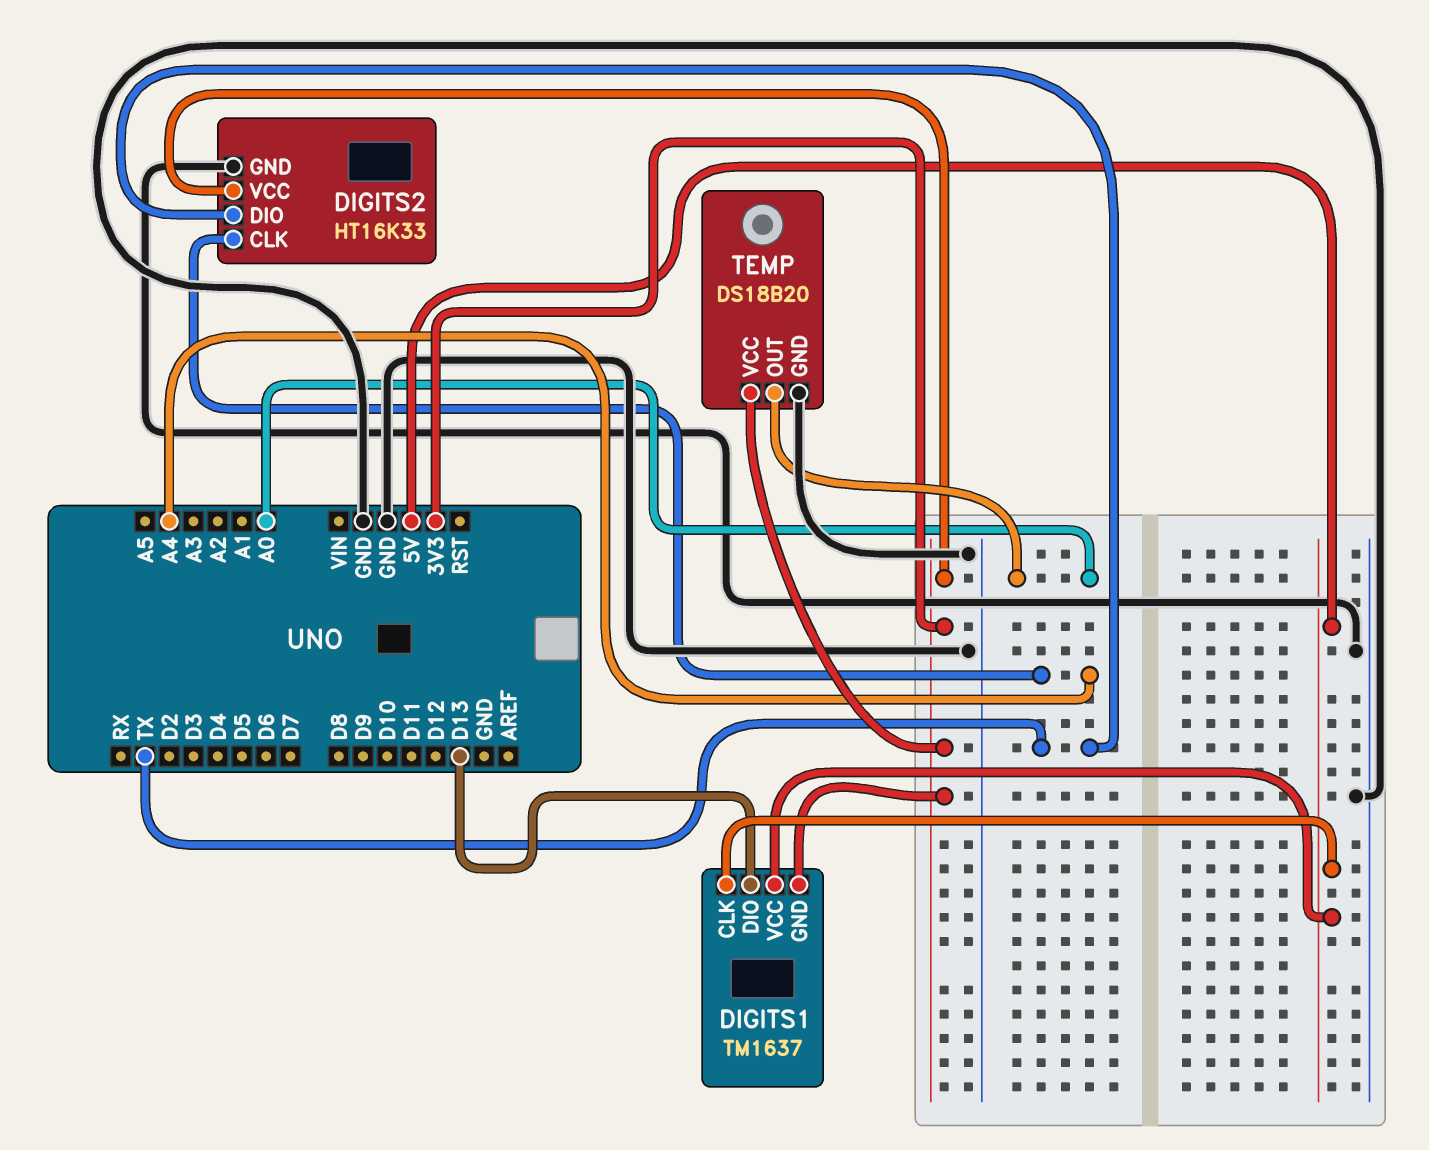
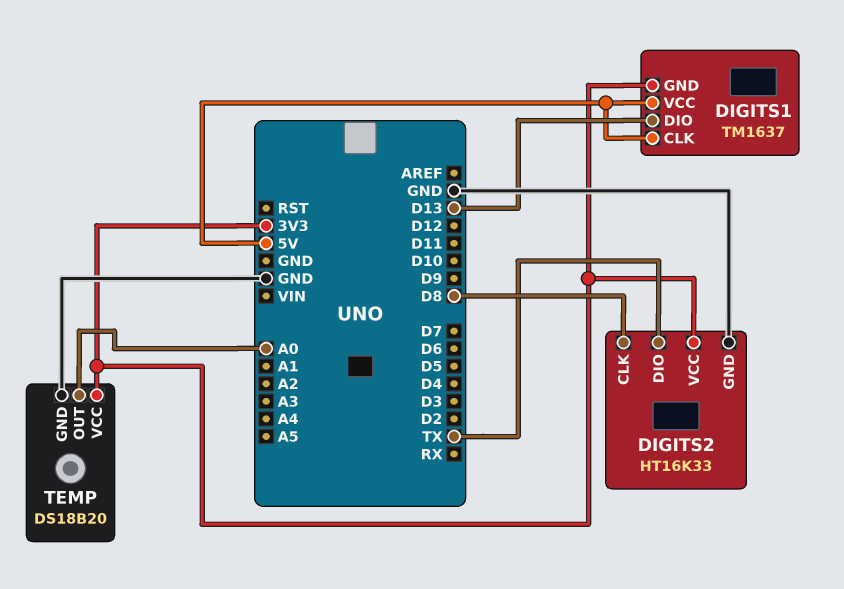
DIGITS2 pin CLK: A4 -> D8

